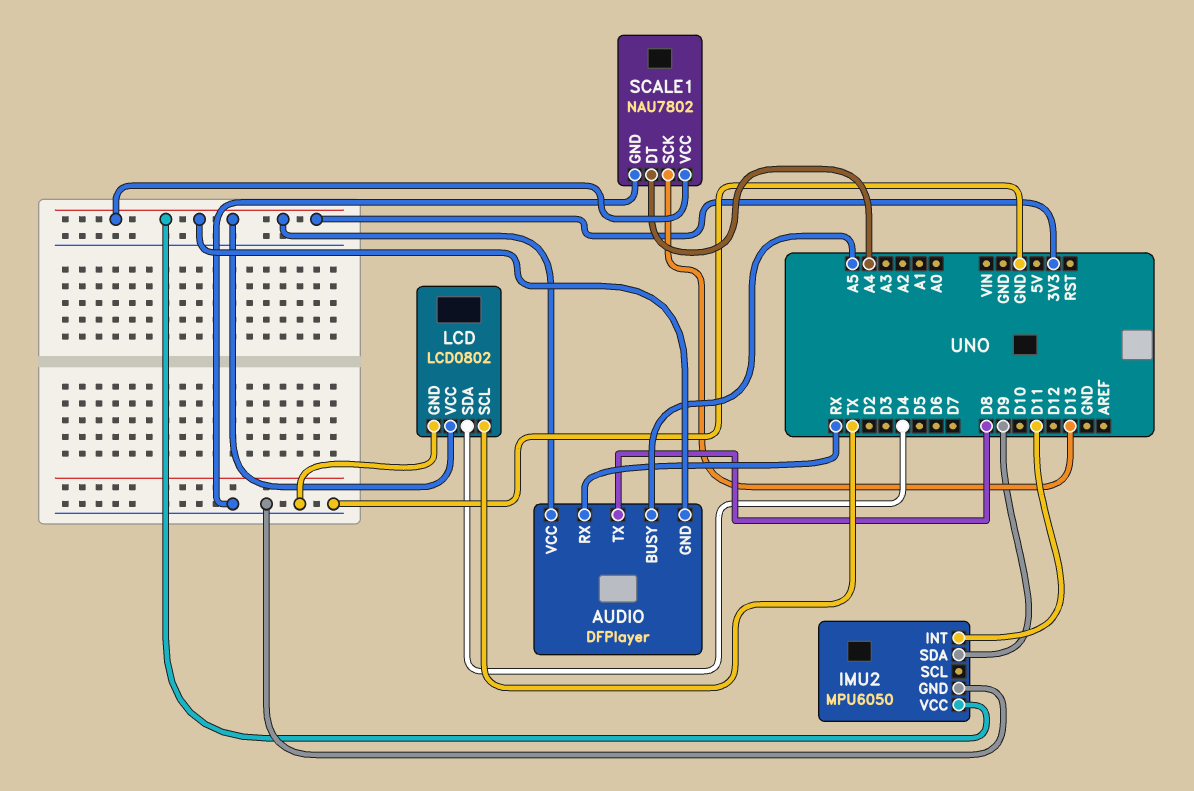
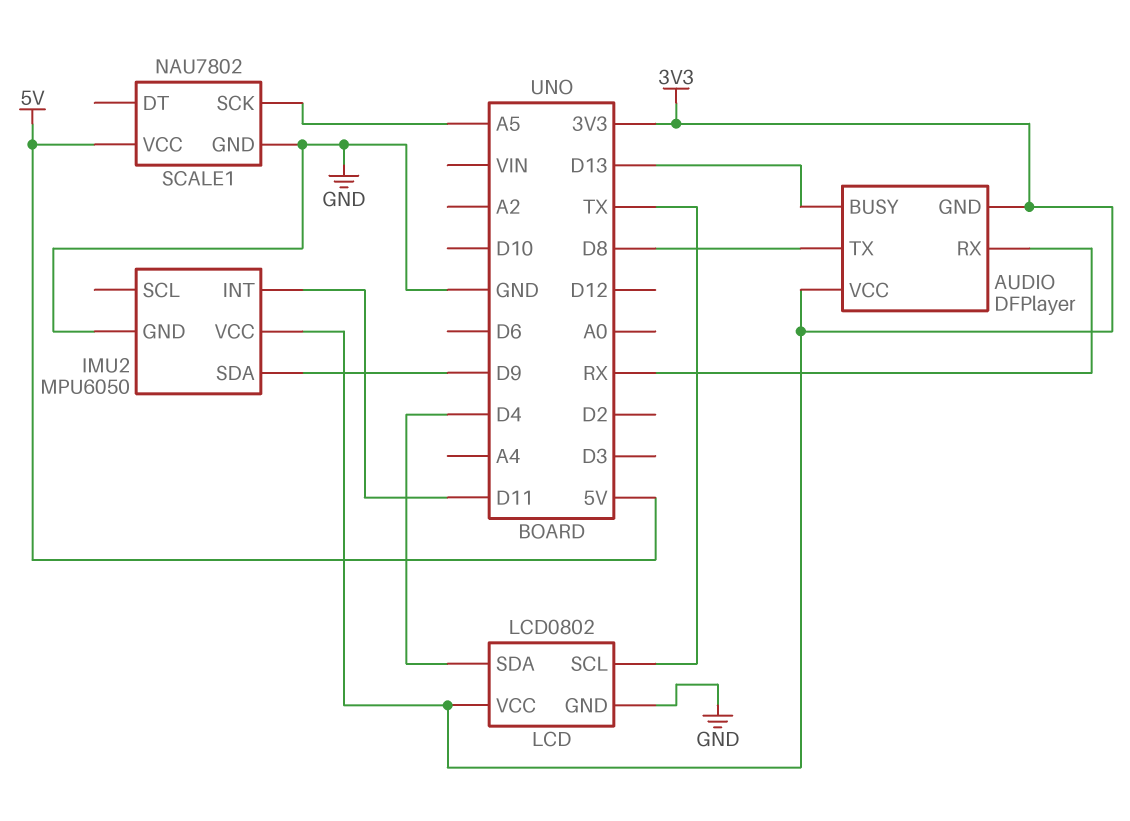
AUDIO pin BUSY: A5 -> D13
SCALE1 pin DT: A4 -> none
SCALE1 pin SCK: D13 -> A5
SCALE1 pin VCC: 3V3 -> 5V

